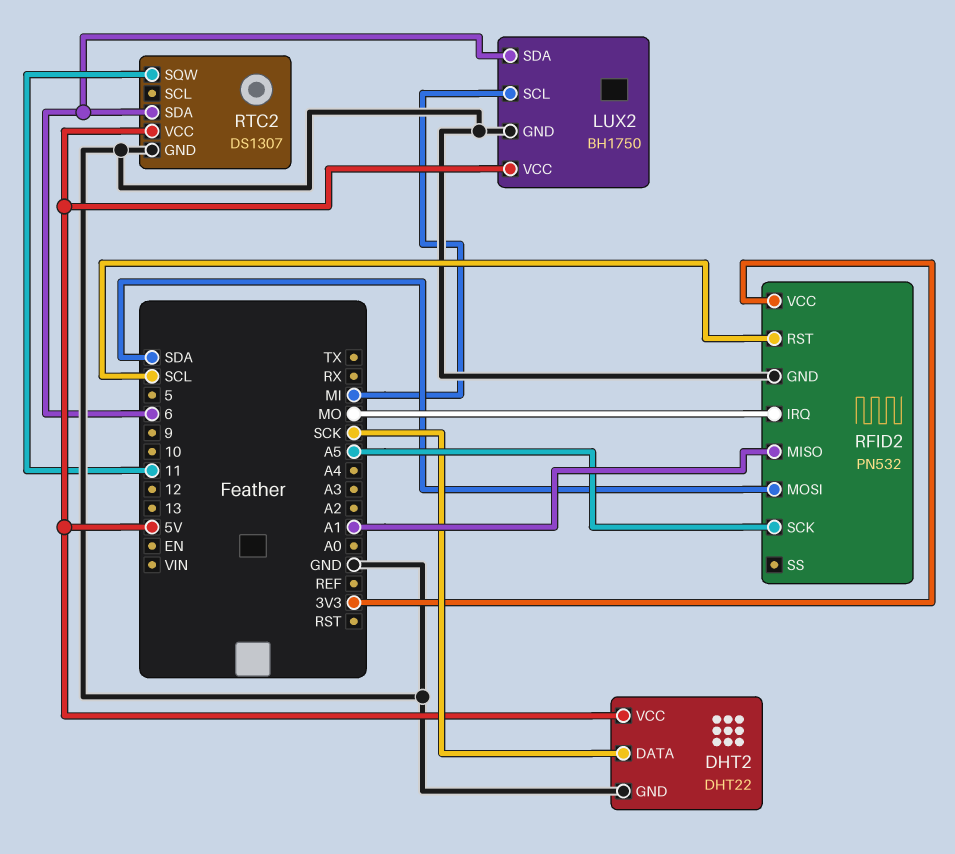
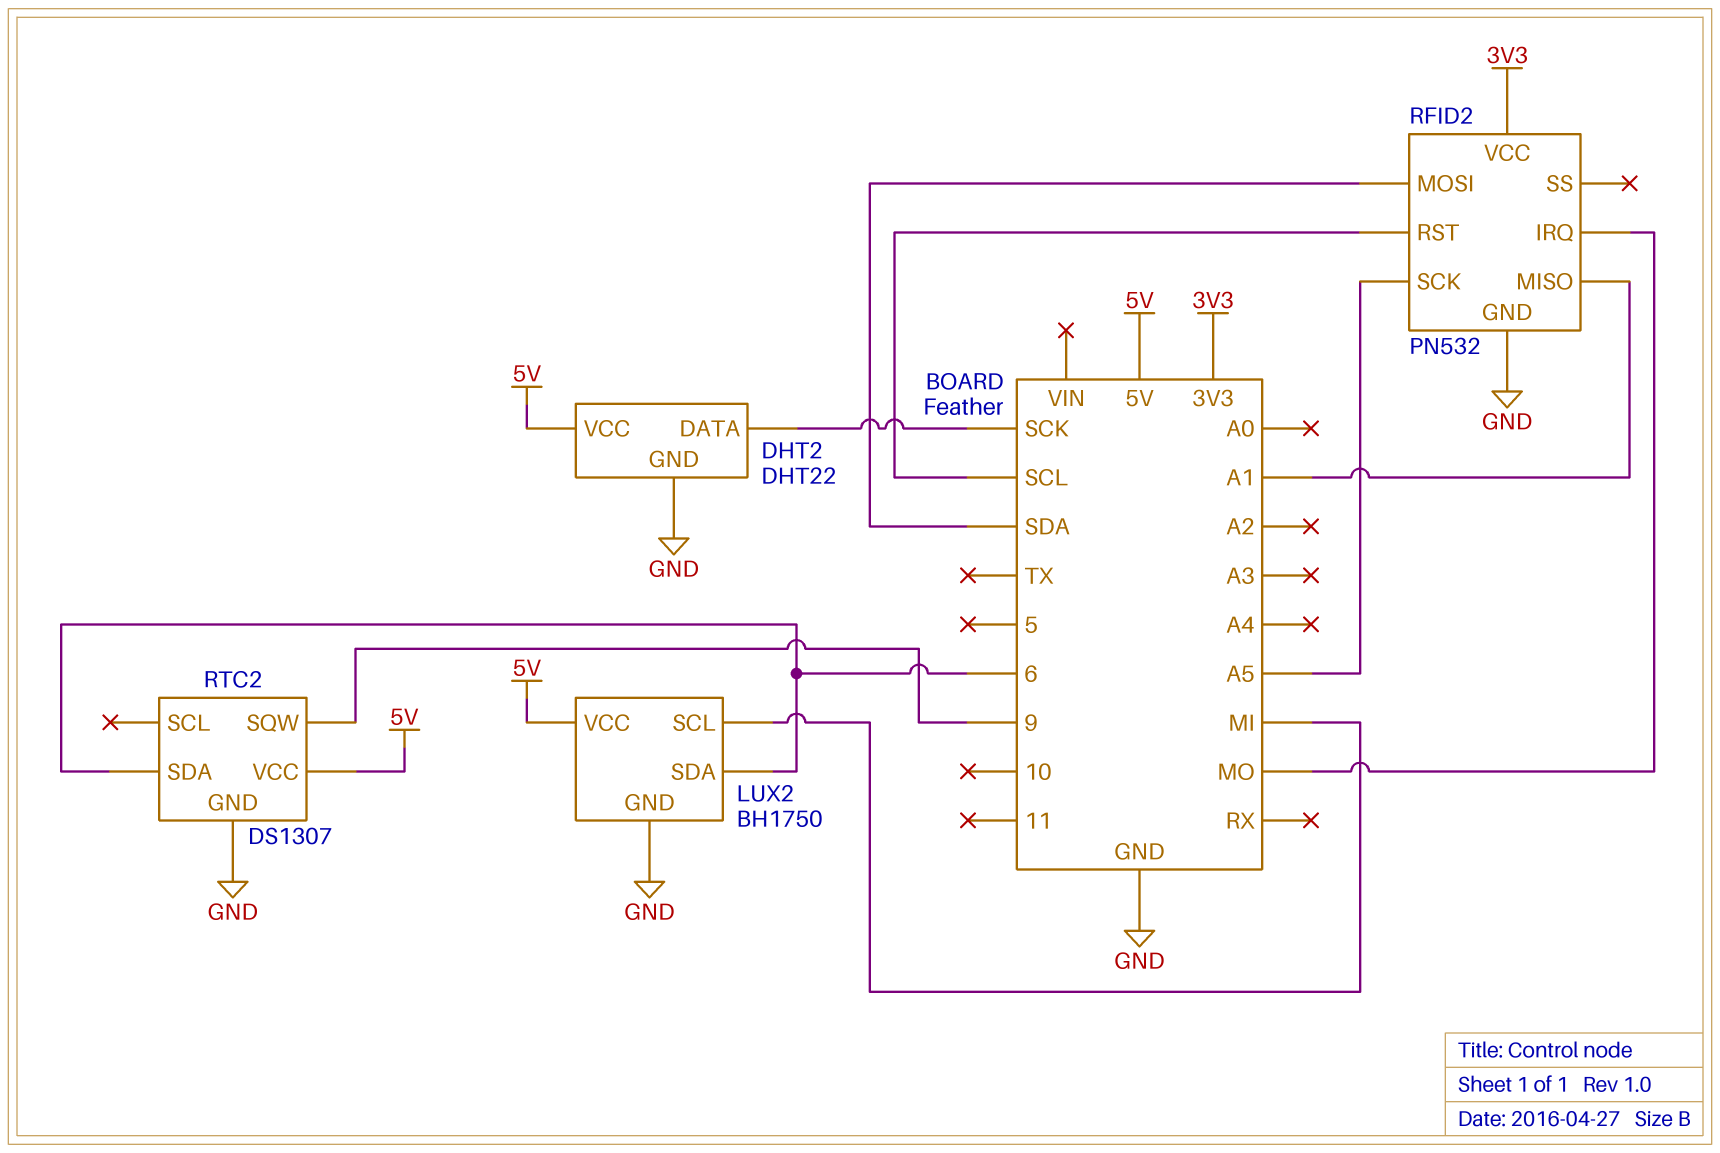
RTC2 pin SQW: 11 -> 9

